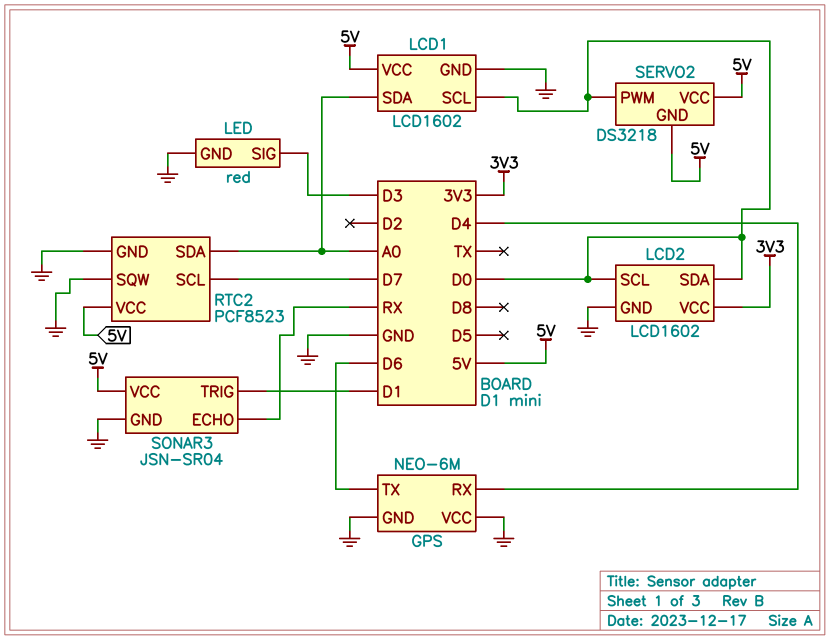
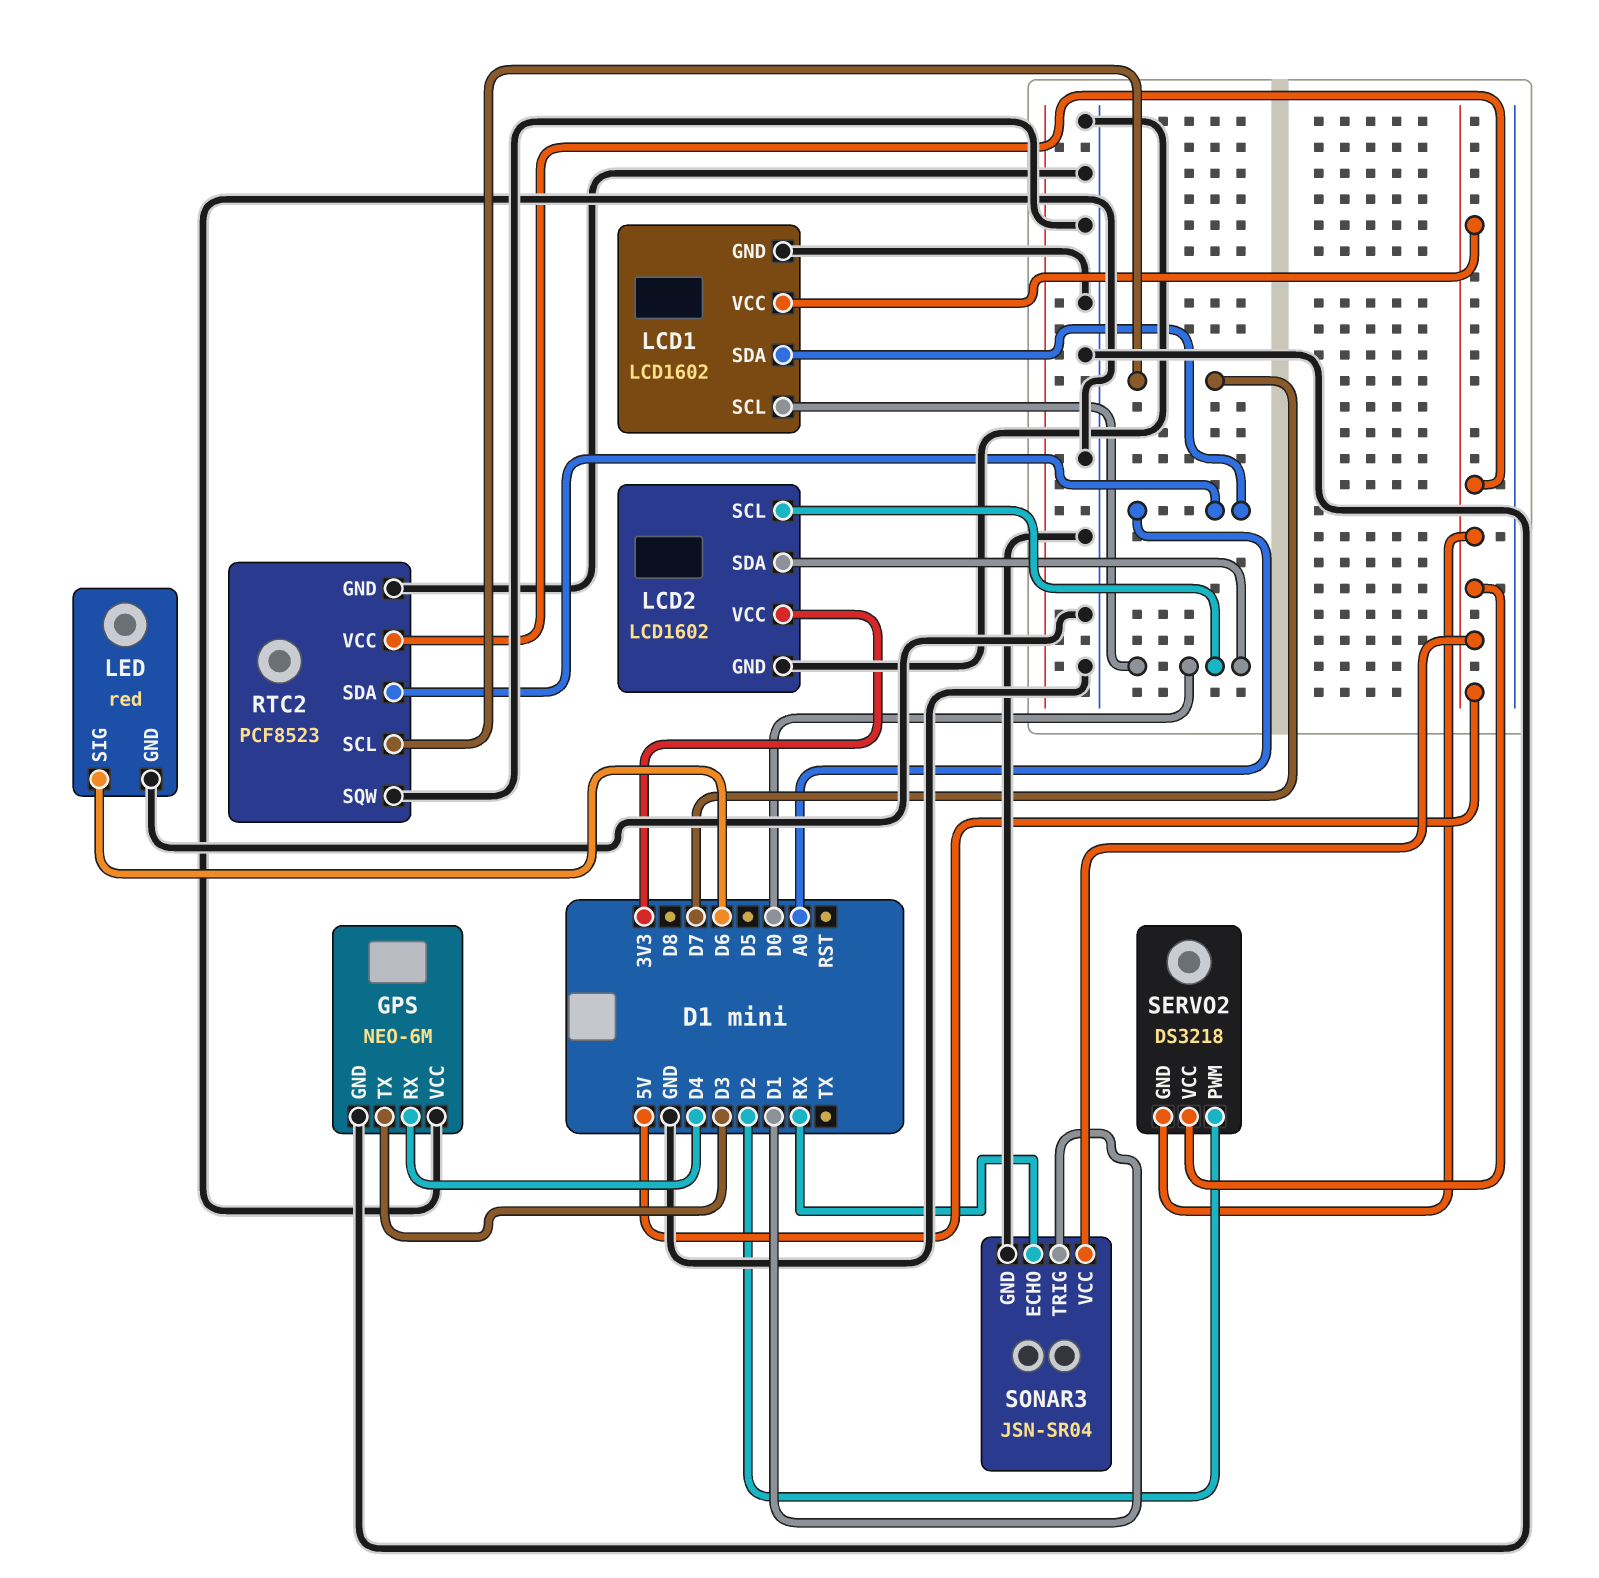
GPS pin TX: D6 -> D3
LED pin SIG: D3 -> D6
SERVO2 pin PWM: D0 -> D2

